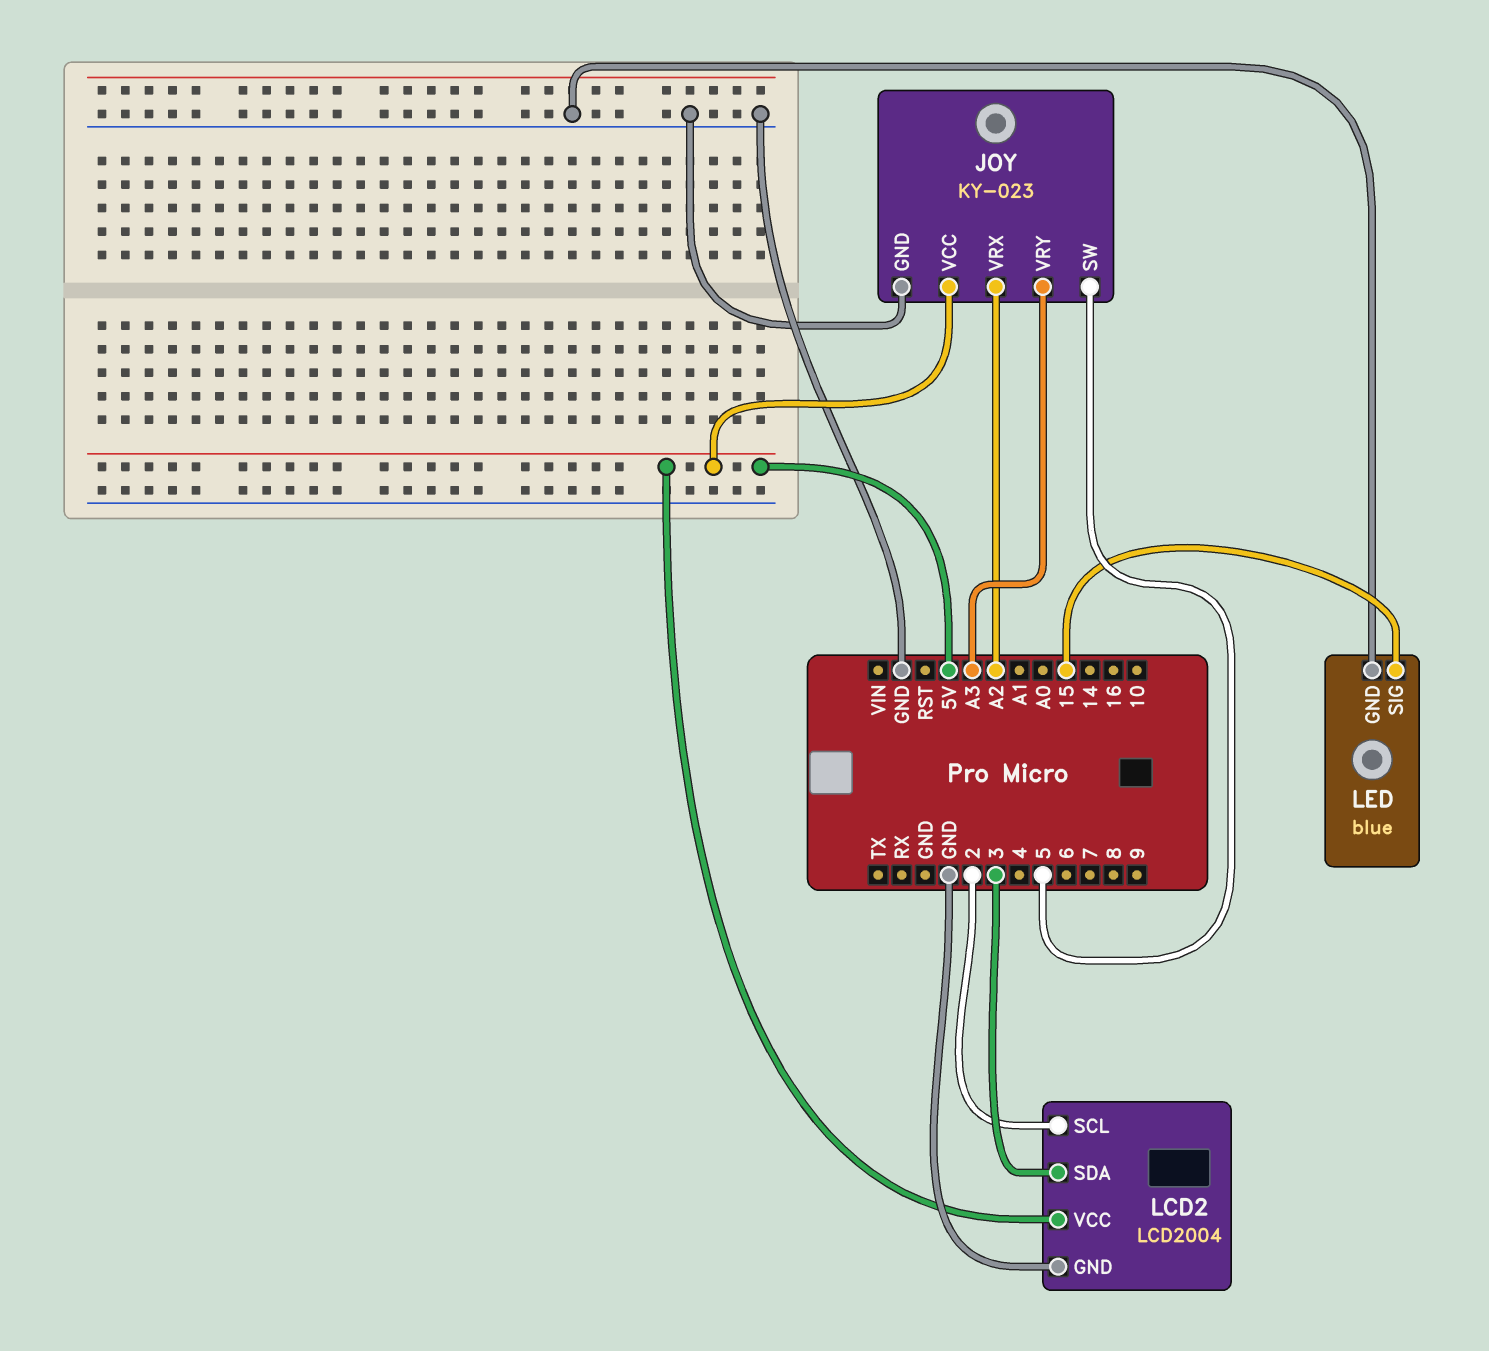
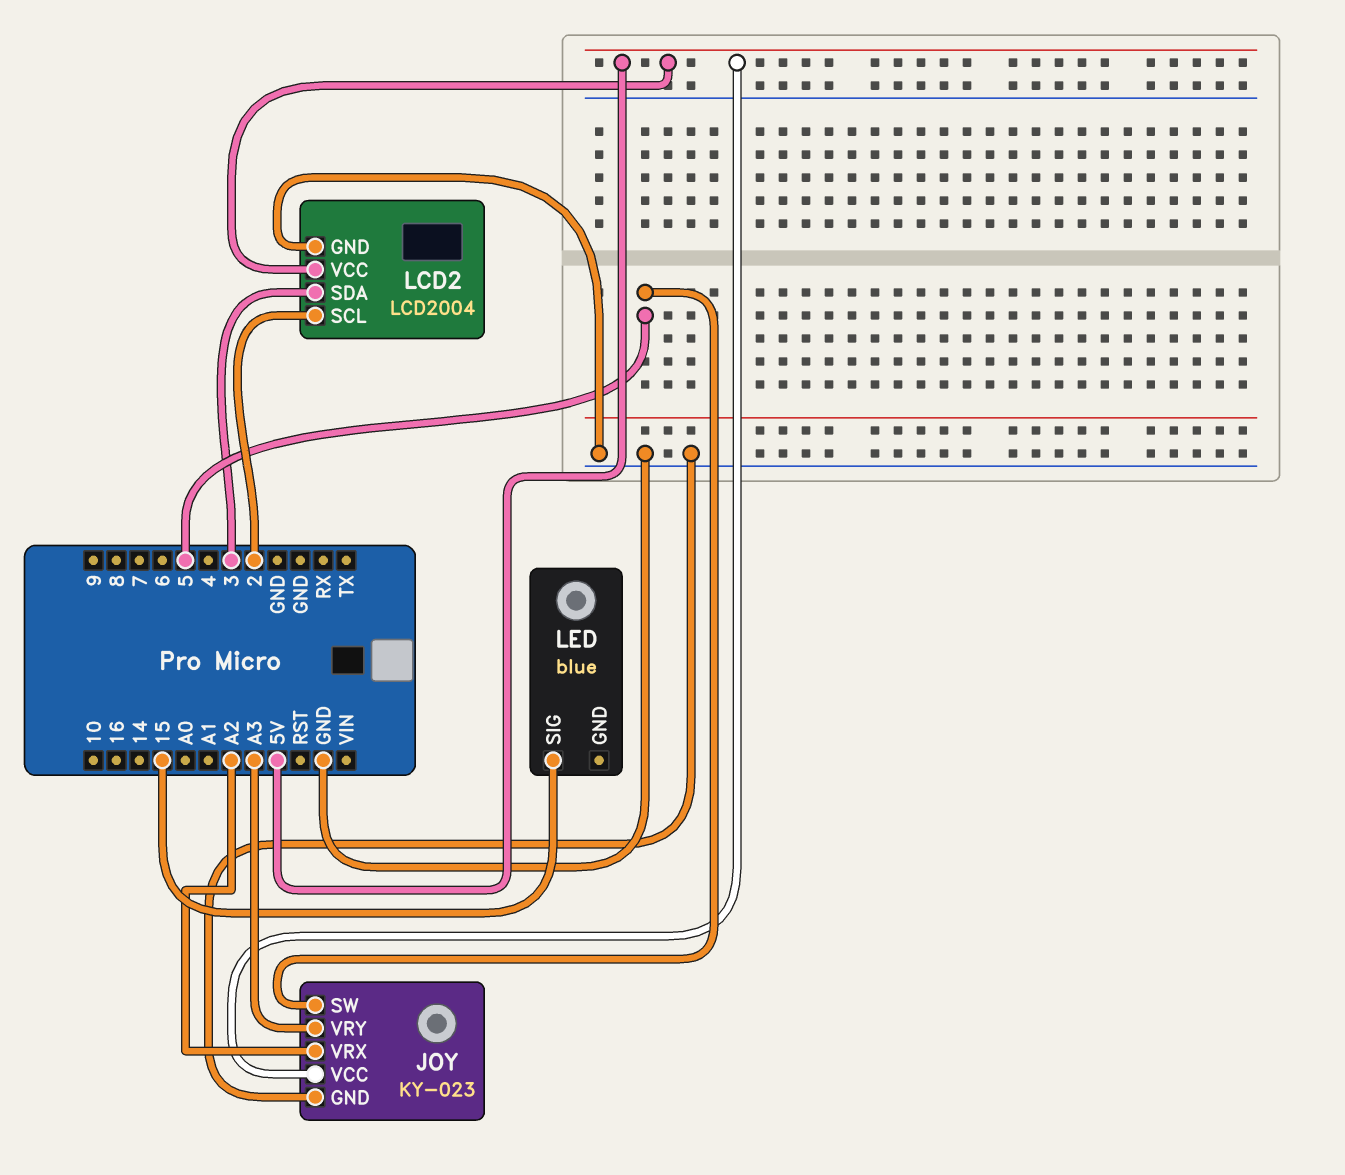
LED pin GND: GND -> none

